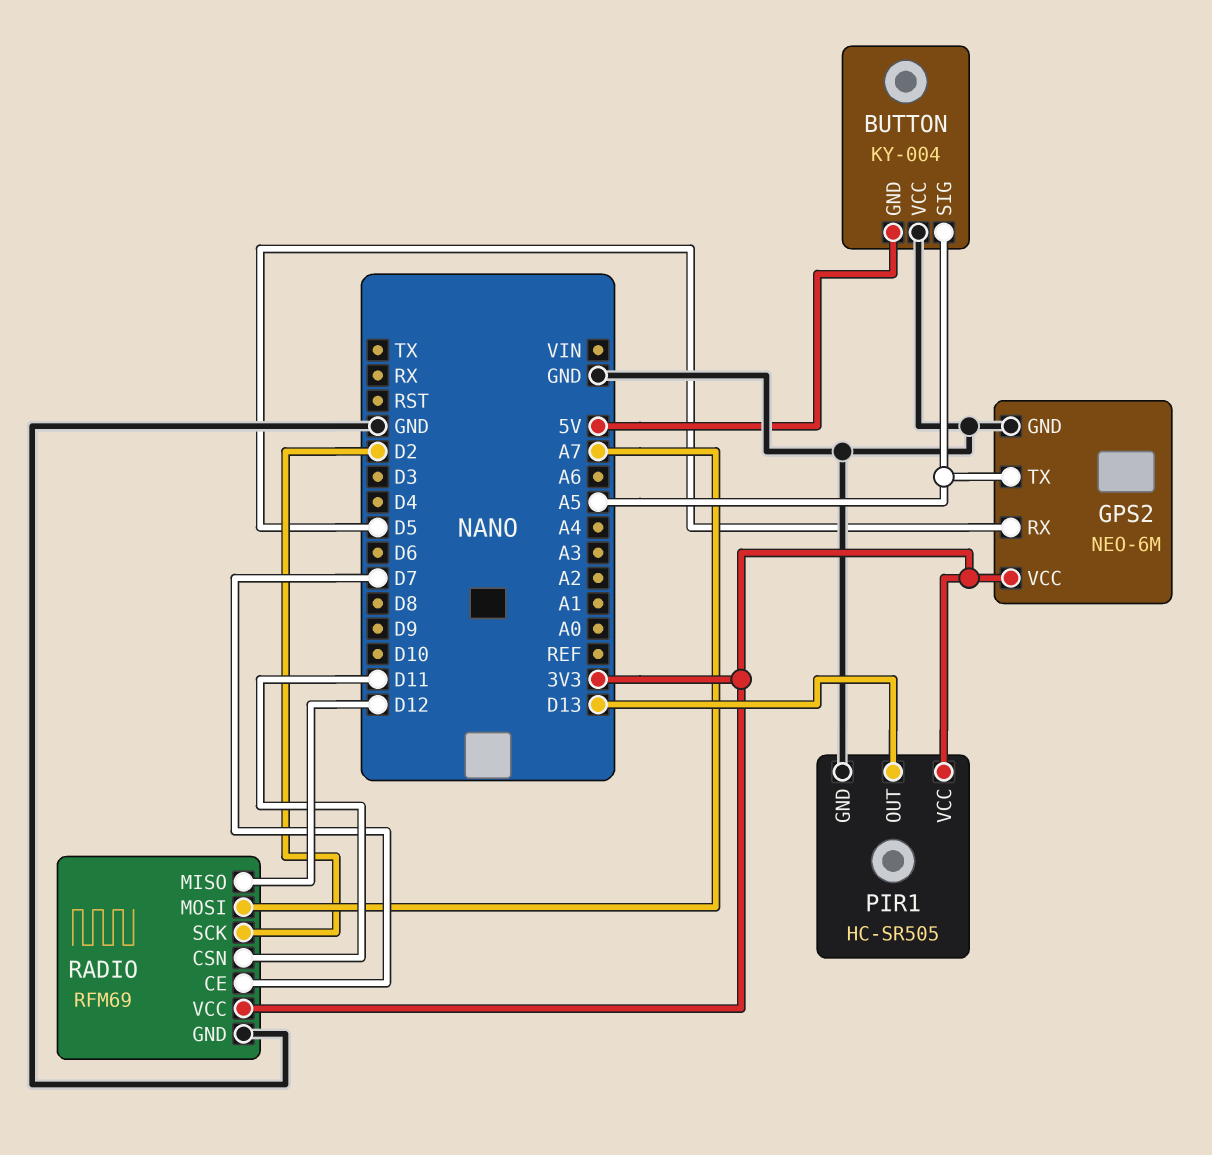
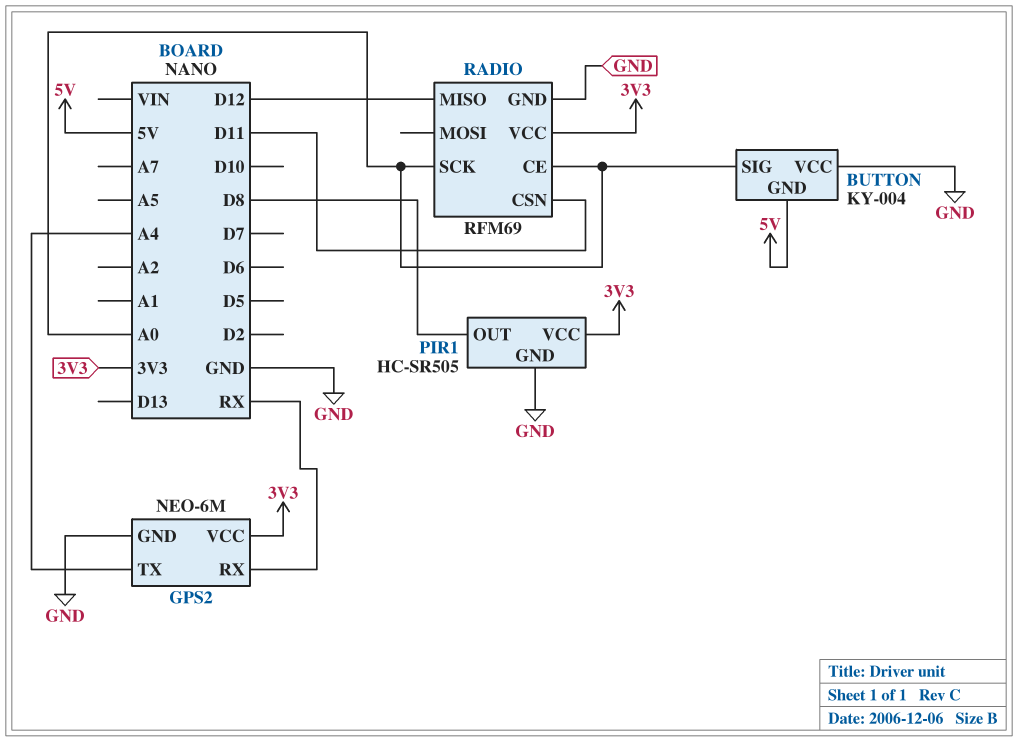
BUTTON pin SIG: A5 -> A0
GPS2 pin RX: D5 -> RX
GPS2 pin TX: A5 -> A4
PIR1 pin OUT: D13 -> D8
RADIO pin CE: D7 -> A0
RADIO pin MOSI: A7 -> none
RADIO pin SCK: D2 -> A0

